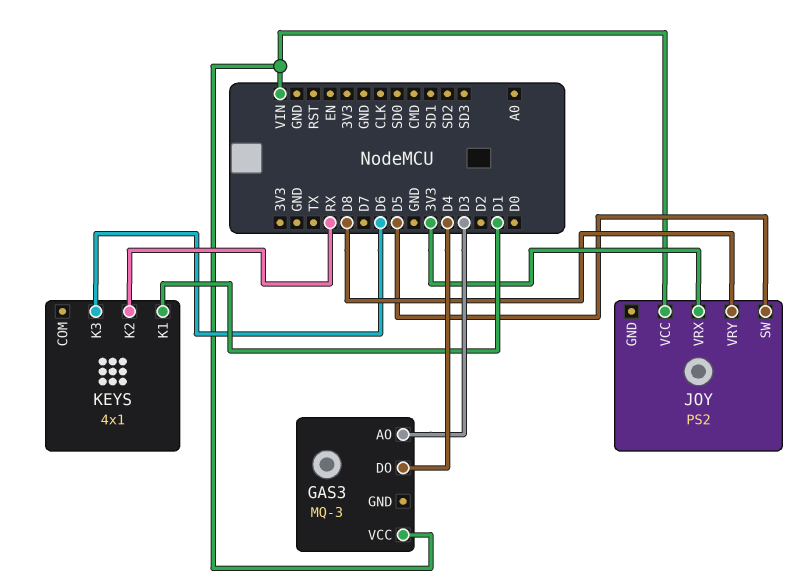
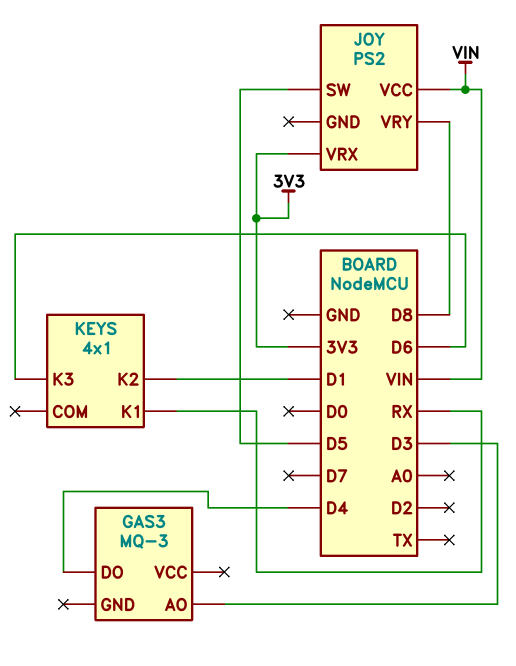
GAS3 pin VCC: VIN -> none
KEYS pin K1: D1 -> RX
KEYS pin K2: RX -> D1

